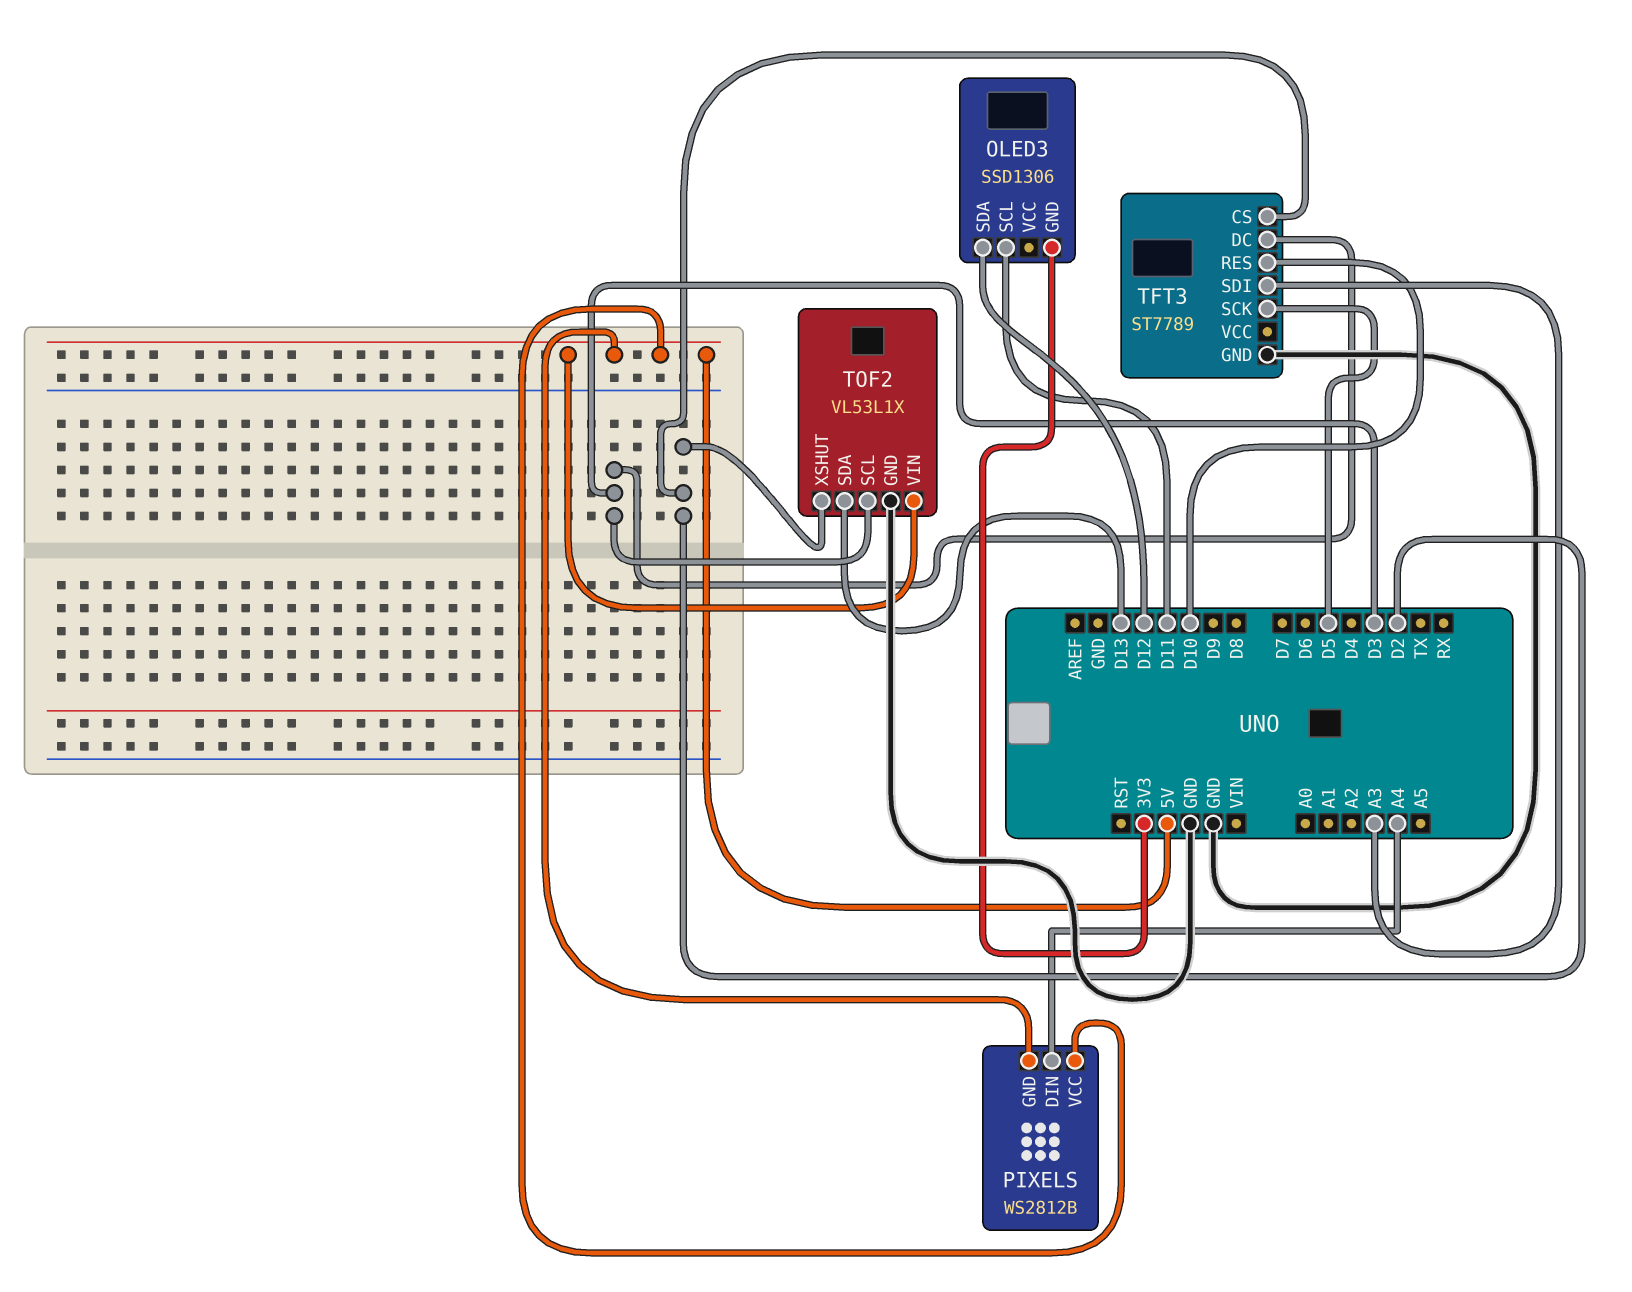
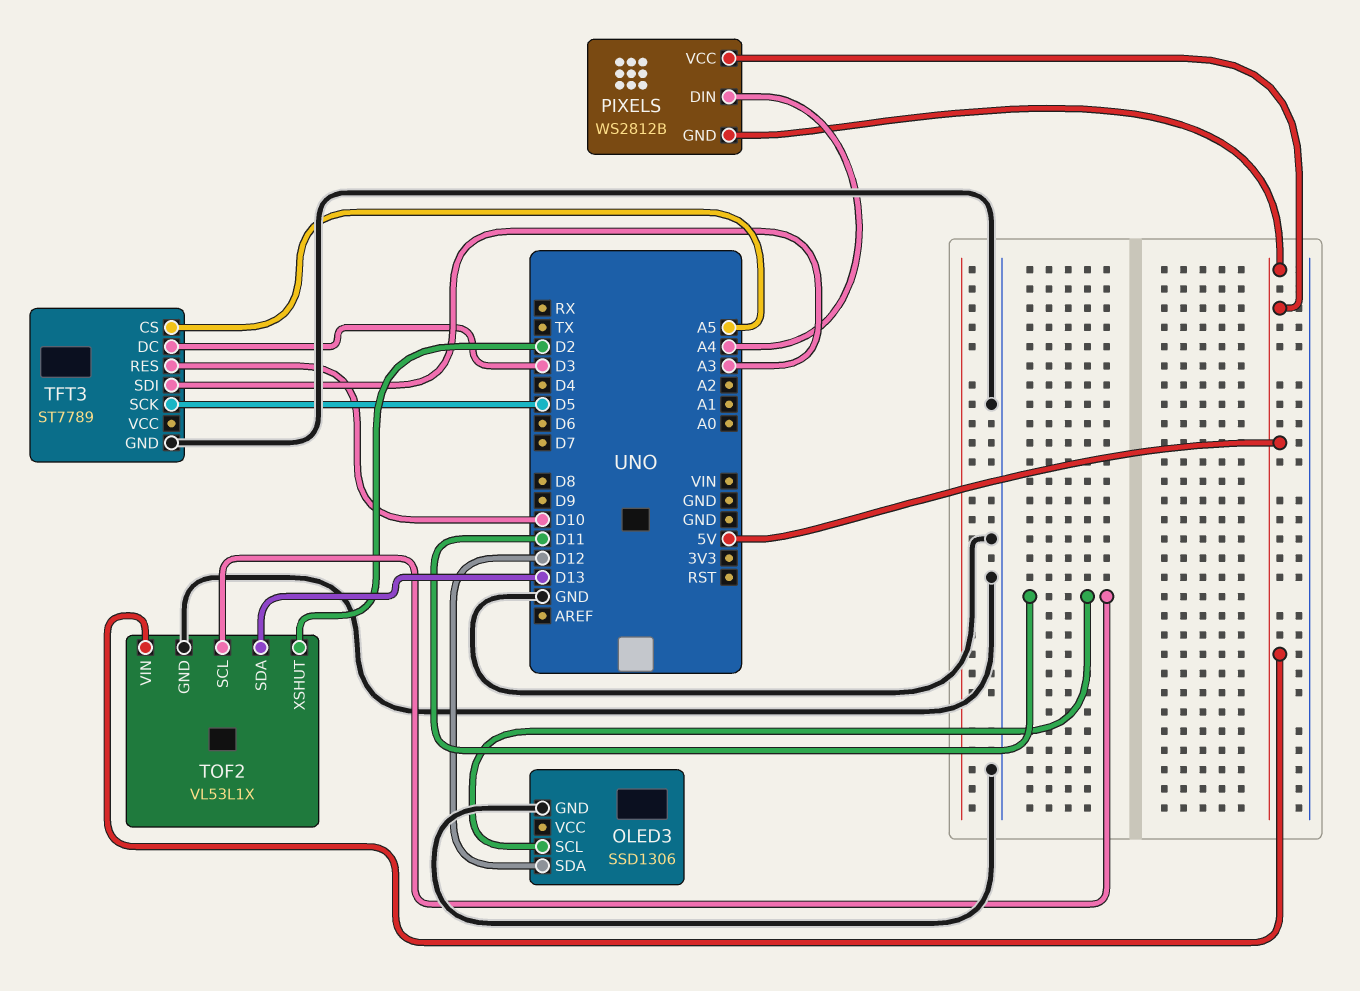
OLED3 pin GND: 3V3 -> GND
TFT3 pin CS: D2 -> A5
TOF2 pin SCL: D3 -> D11

